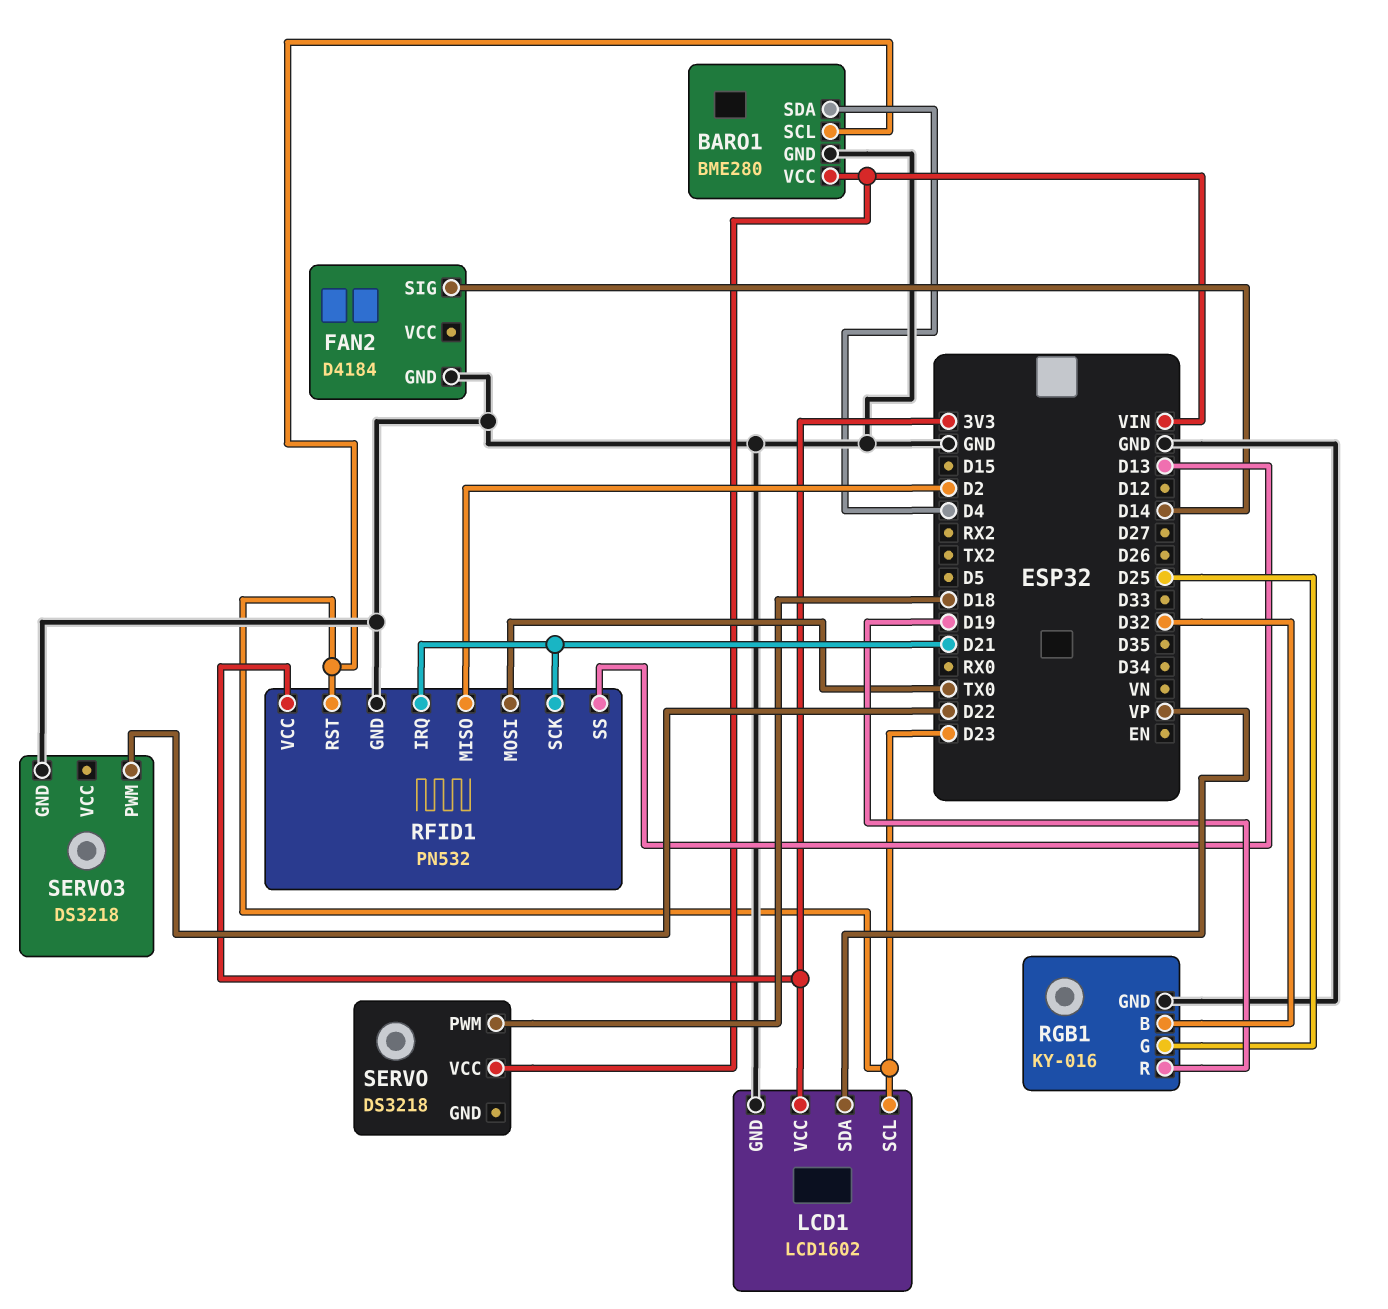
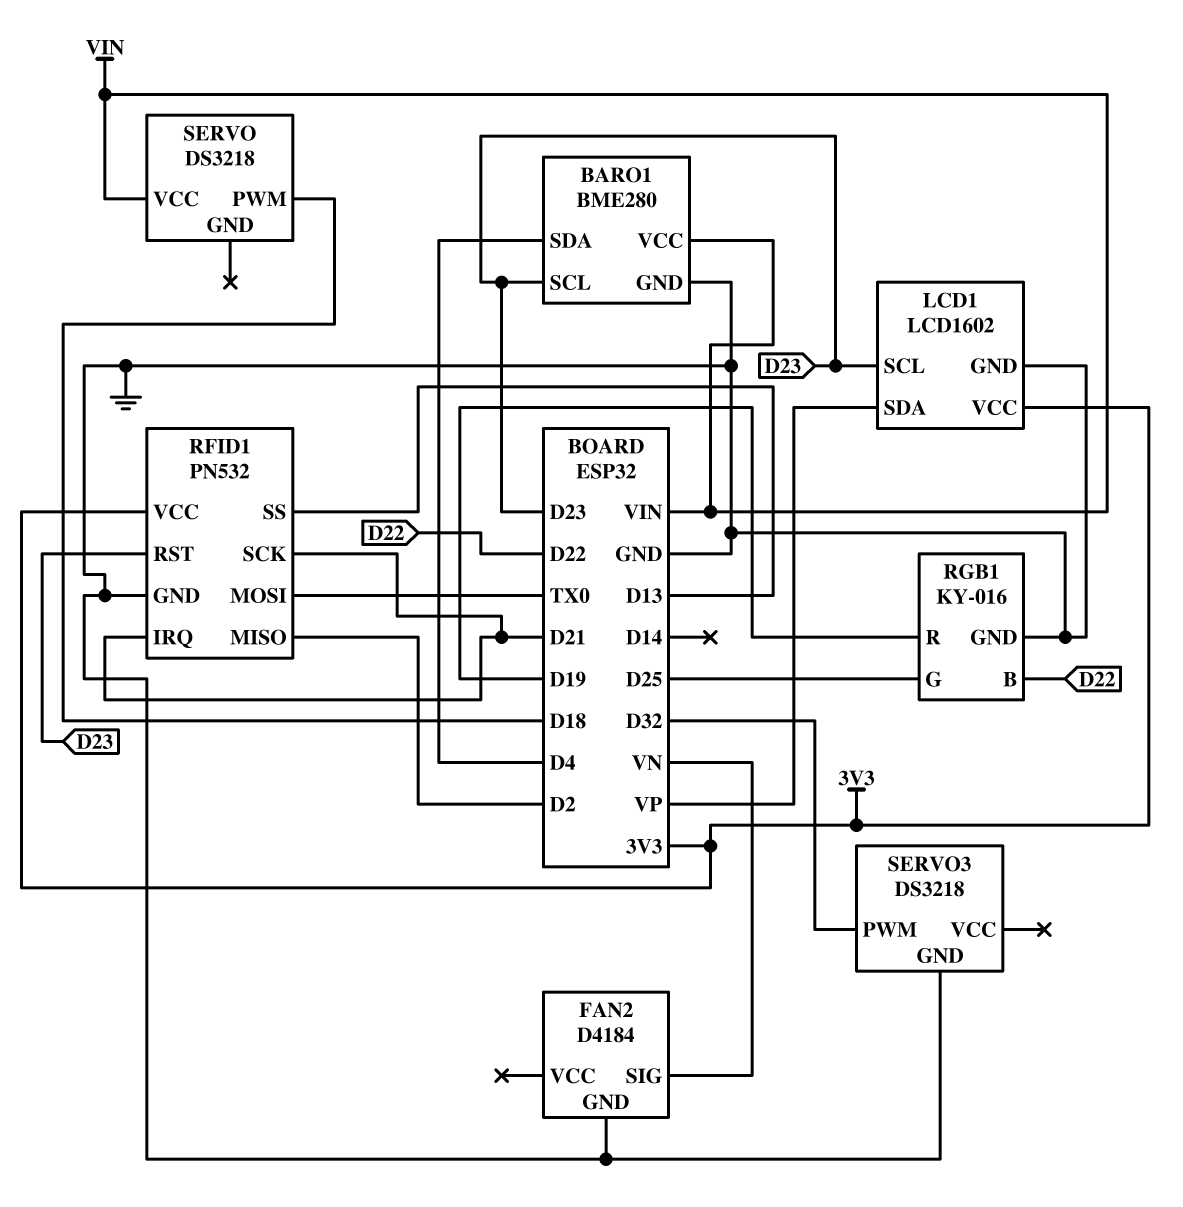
FAN2 pin SIG: D14 -> VN
RGB1 pin B: D32 -> D22
SERVO3 pin PWM: D22 -> D32

